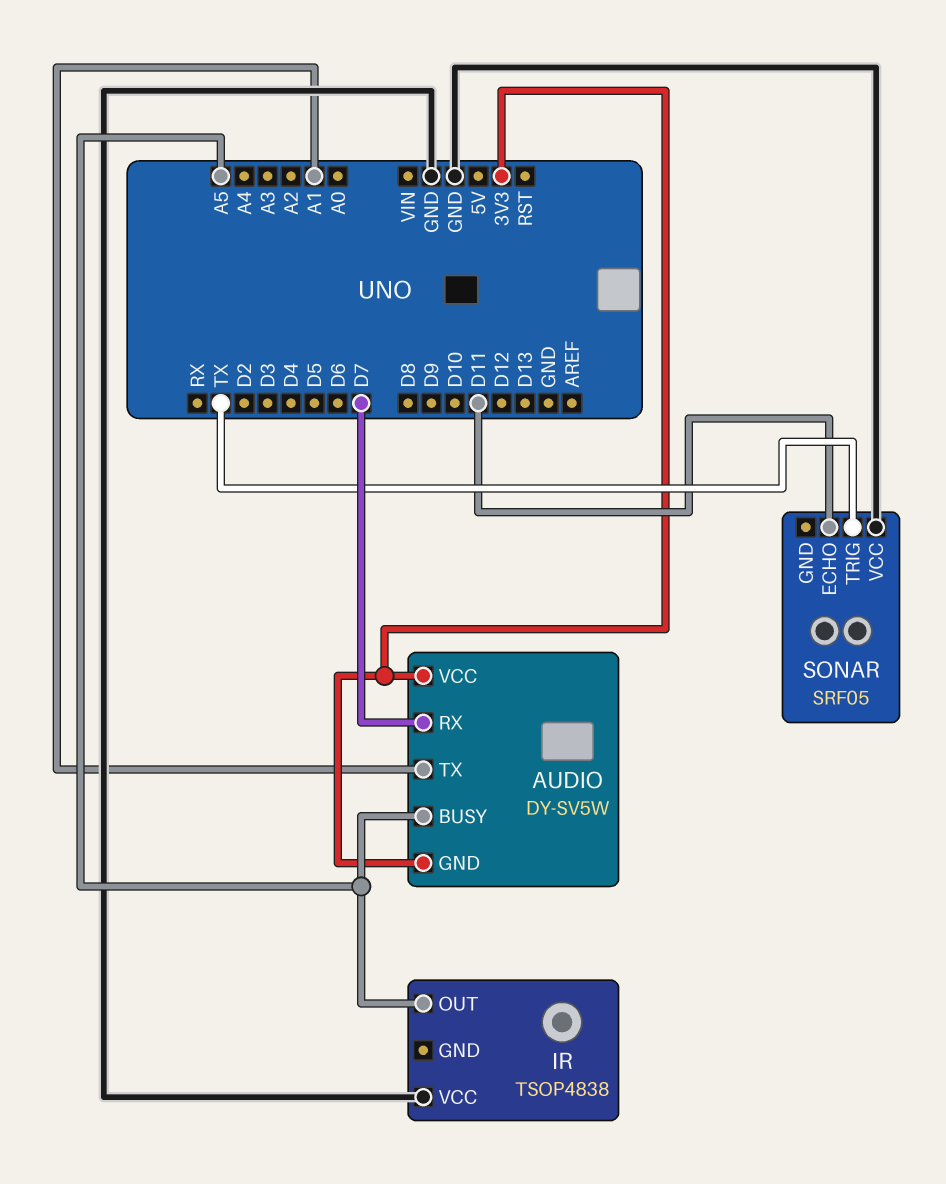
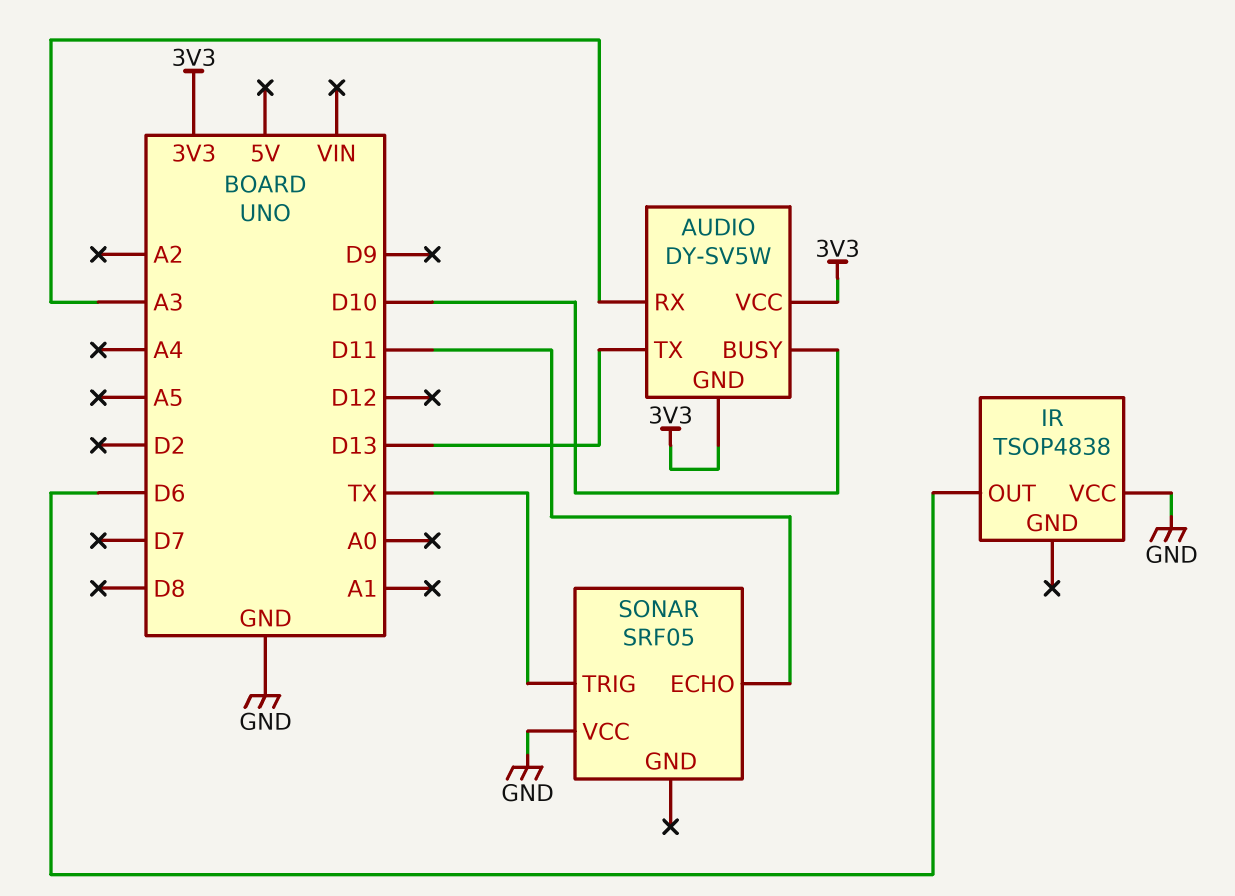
AUDIO pin BUSY: A5 -> D10
AUDIO pin RX: D7 -> A3
AUDIO pin TX: A1 -> D13
IR pin OUT: A5 -> D6

